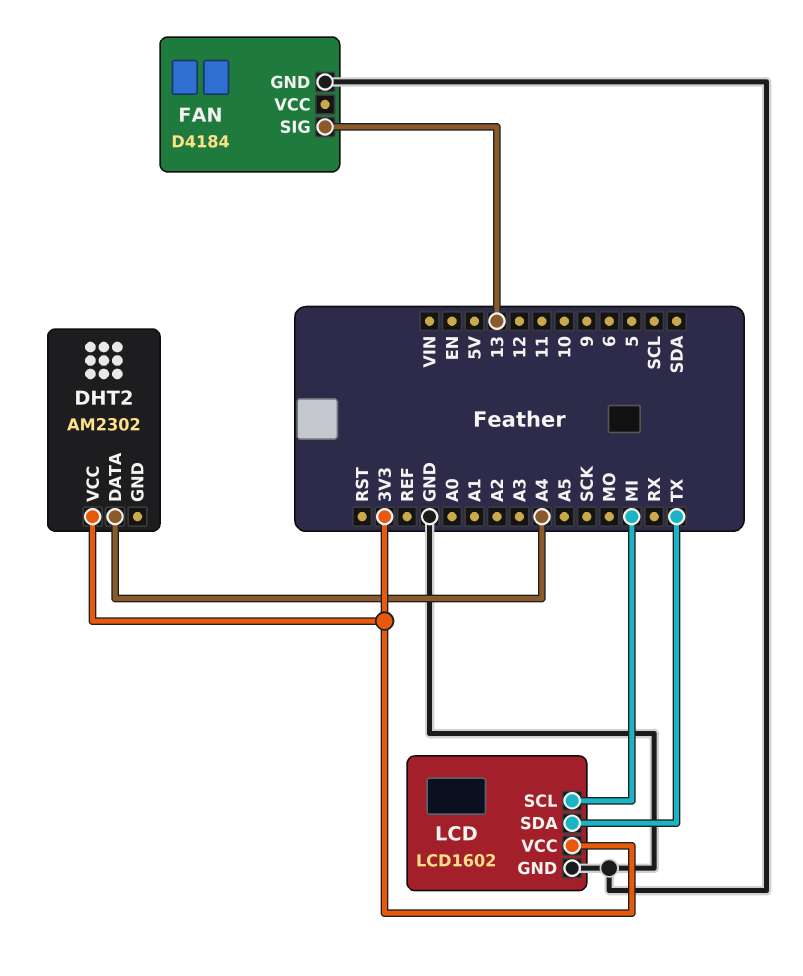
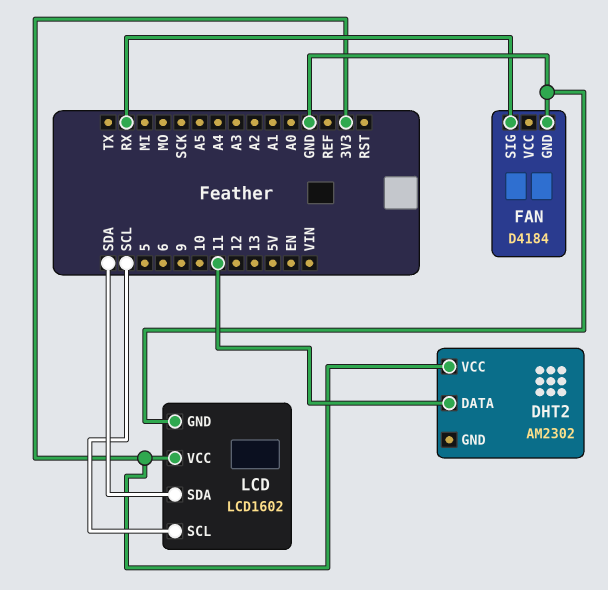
DHT2 pin DATA: A4 -> 11
FAN pin SIG: 13 -> RX
LCD pin SCL: MI -> SCL
LCD pin SDA: TX -> SDA

